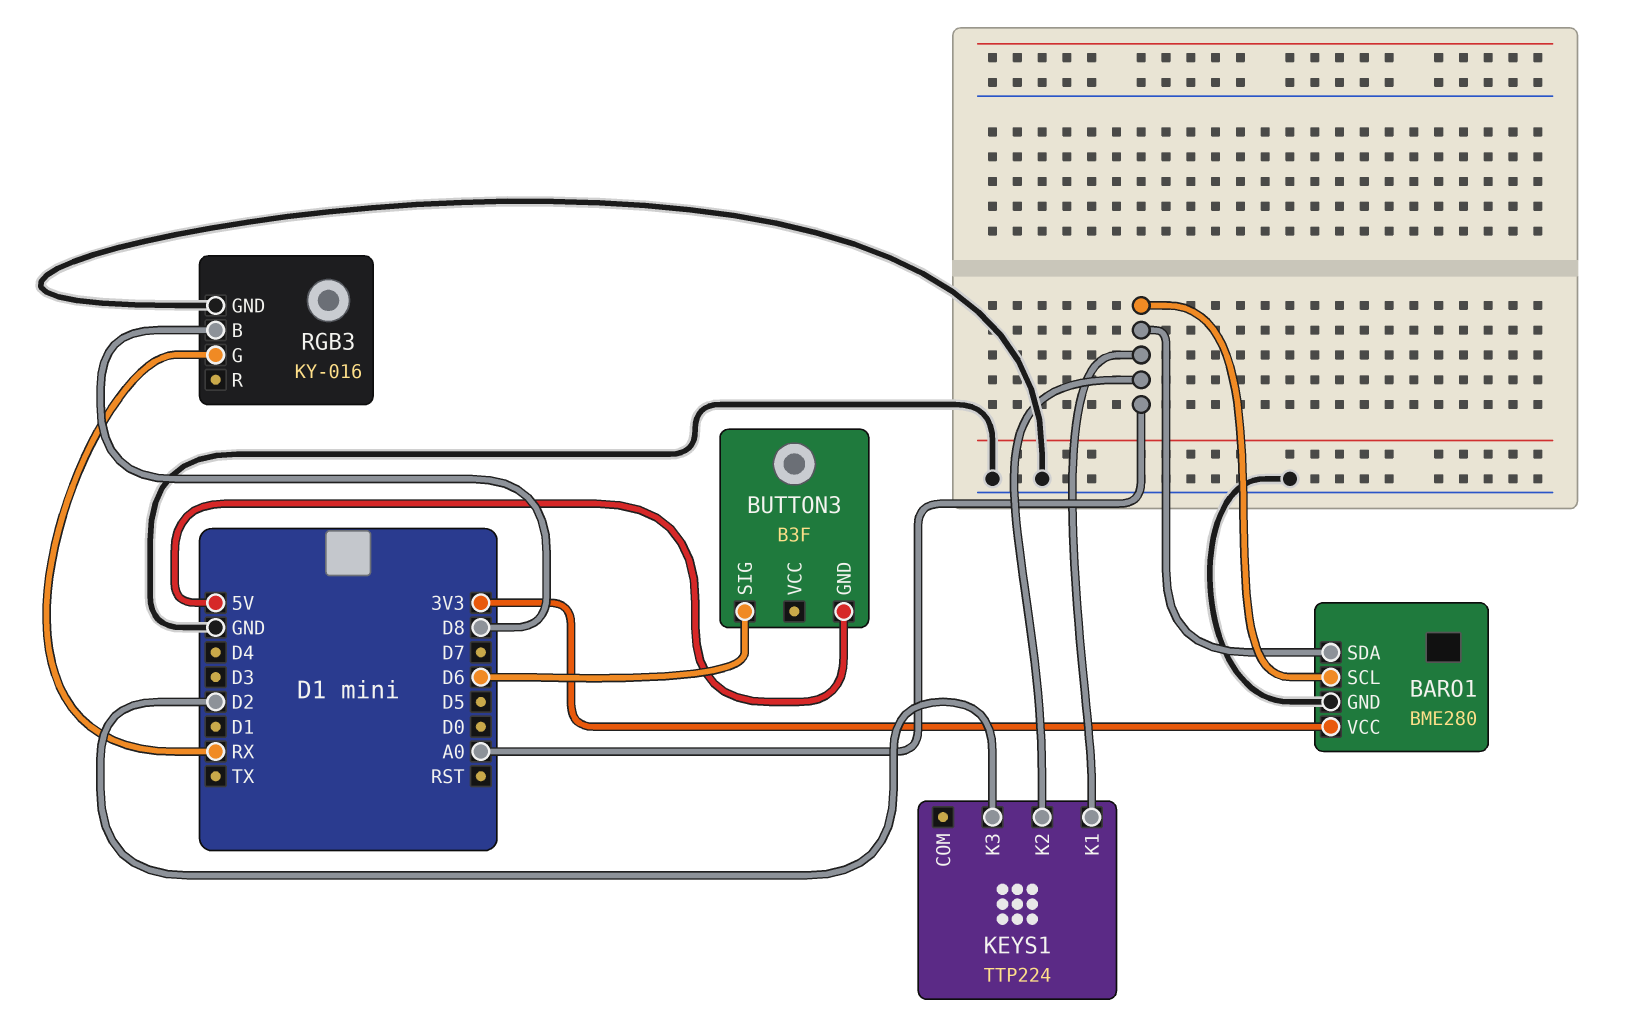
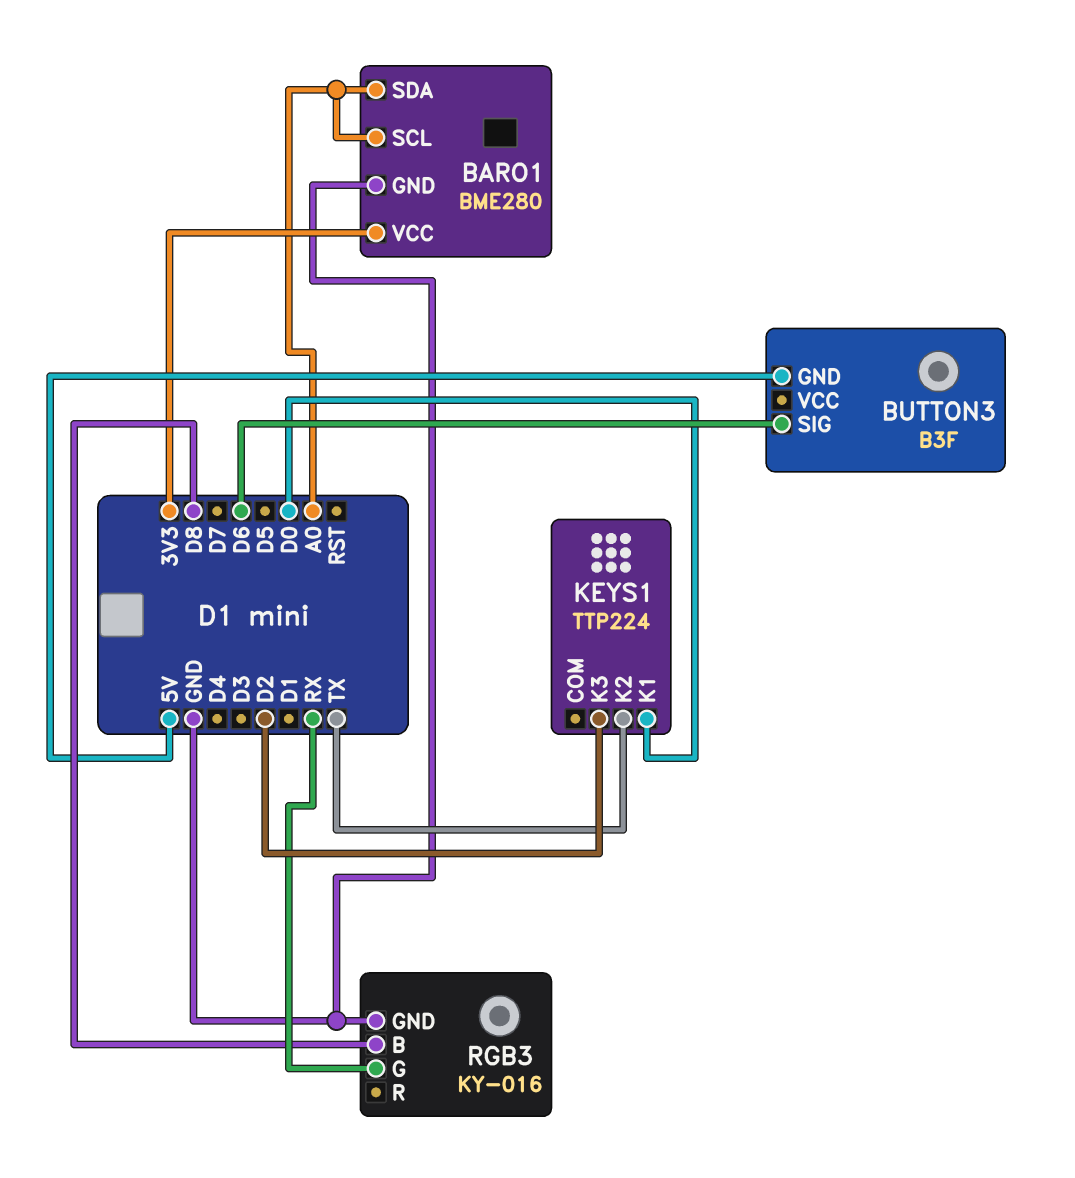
KEYS1 pin K1: A0 -> D0
KEYS1 pin K2: A0 -> TX

